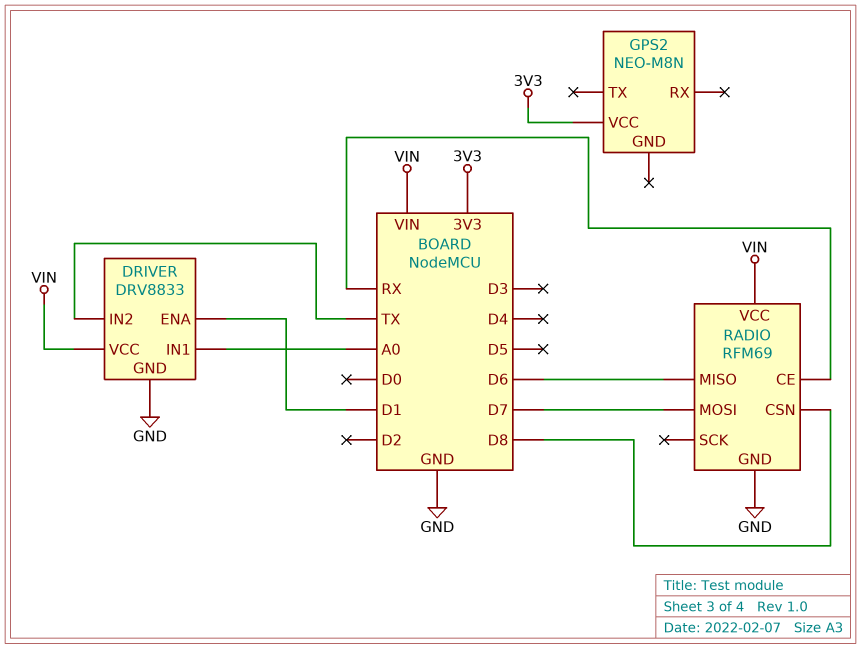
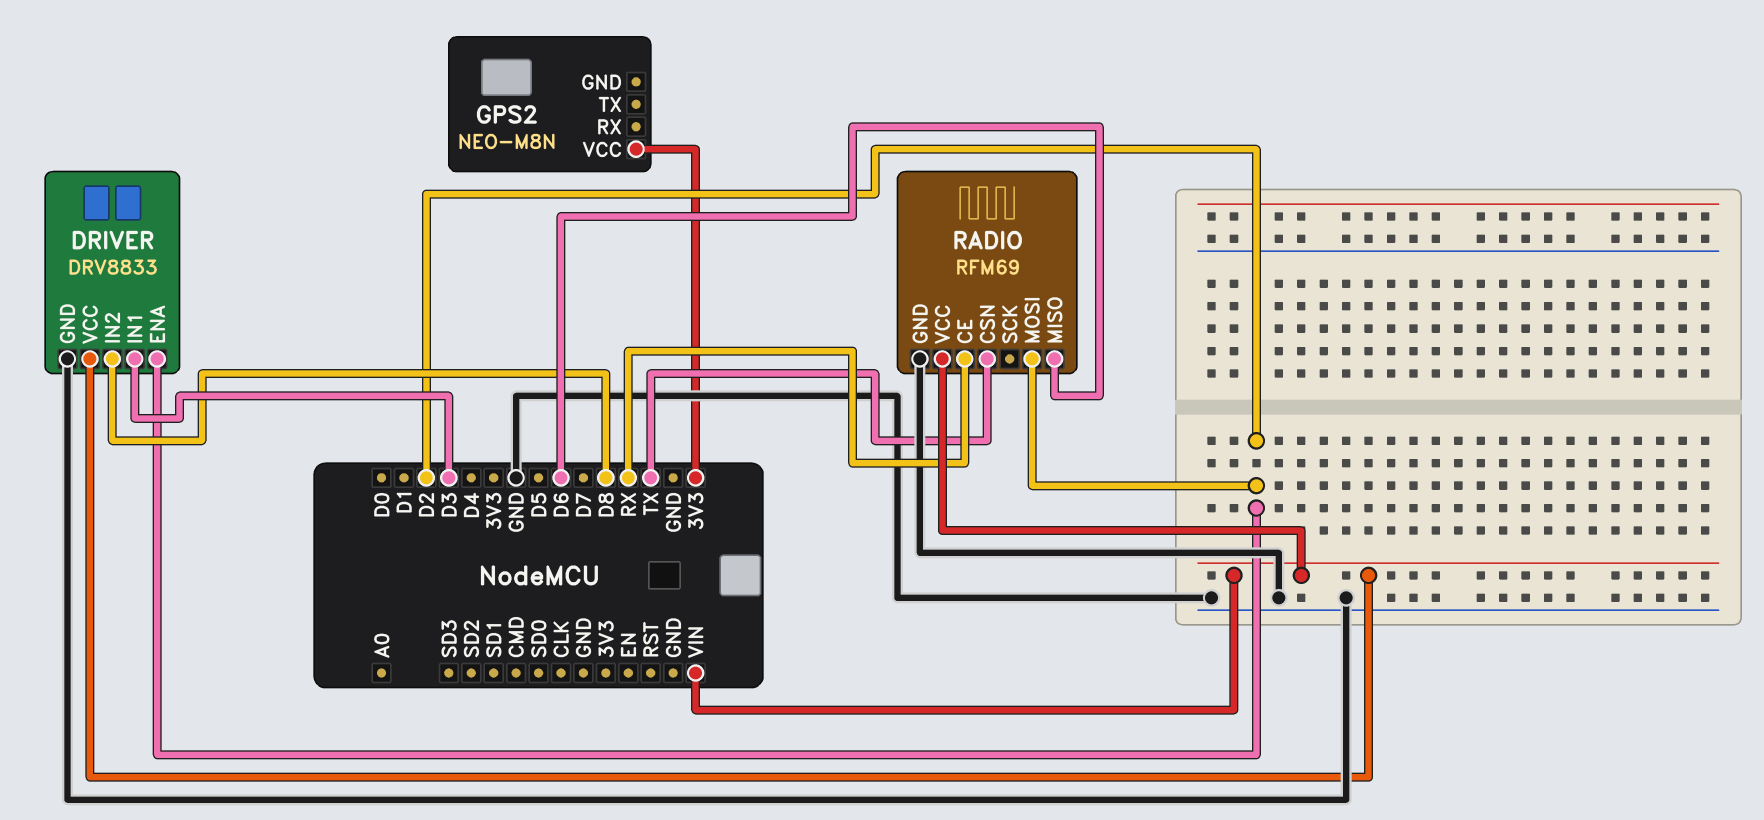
DRIVER pin ENA: D1 -> D2
DRIVER pin IN1: A0 -> D3
DRIVER pin IN2: TX -> D8
RADIO pin CSN: D8 -> TX
RADIO pin MOSI: D7 -> D2

